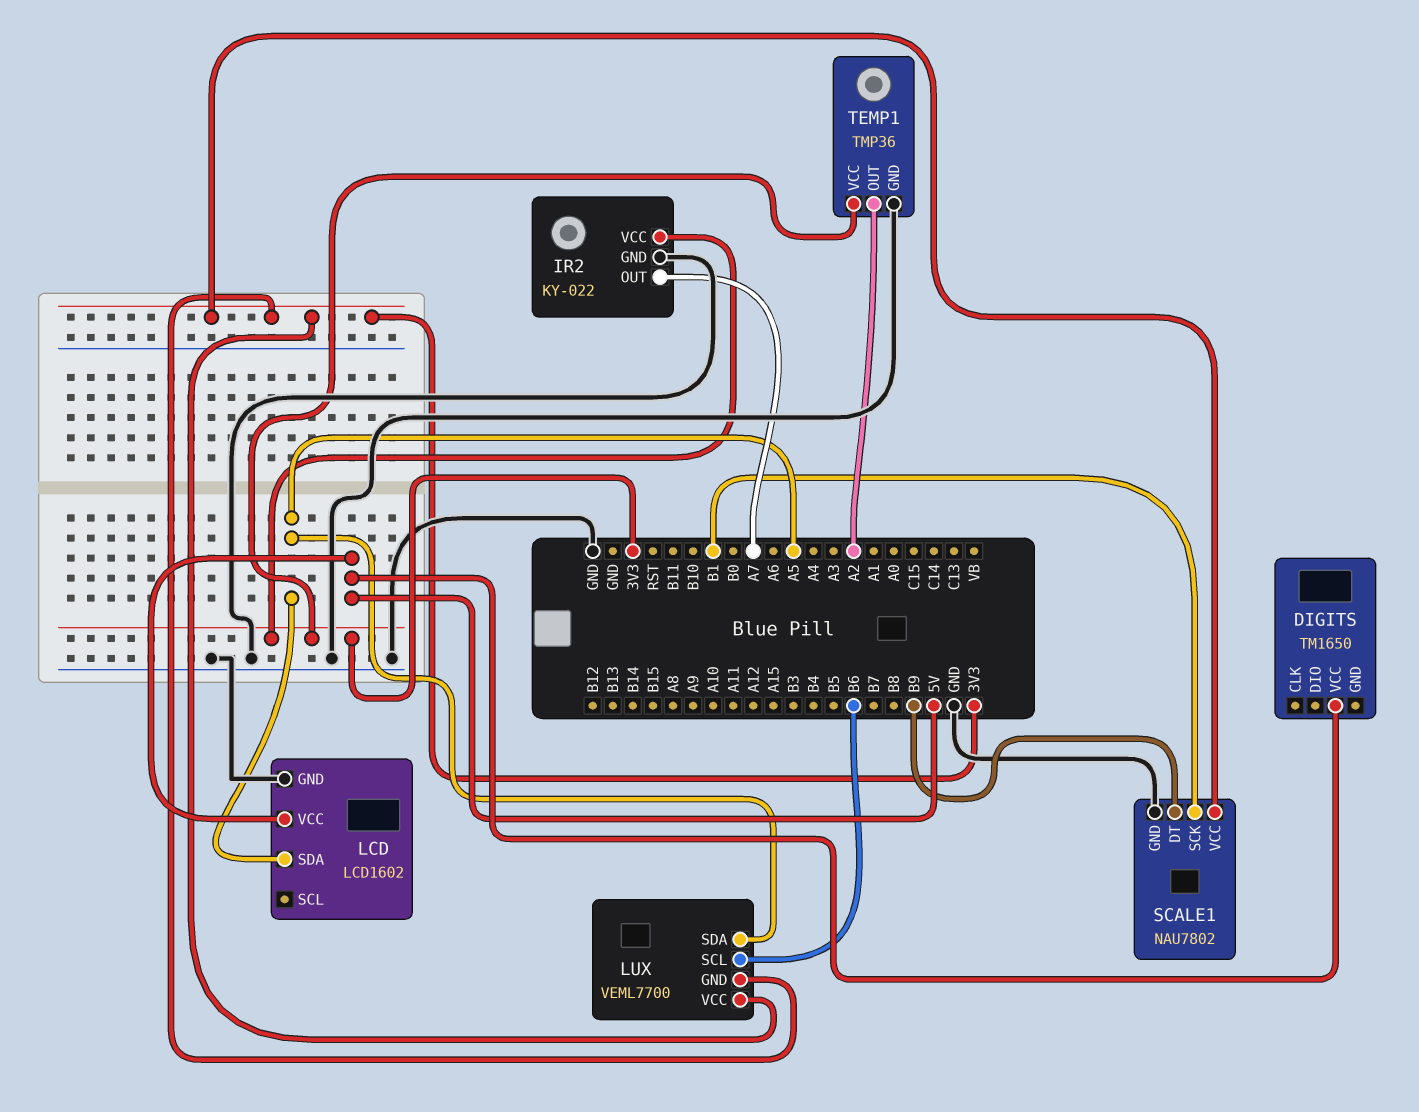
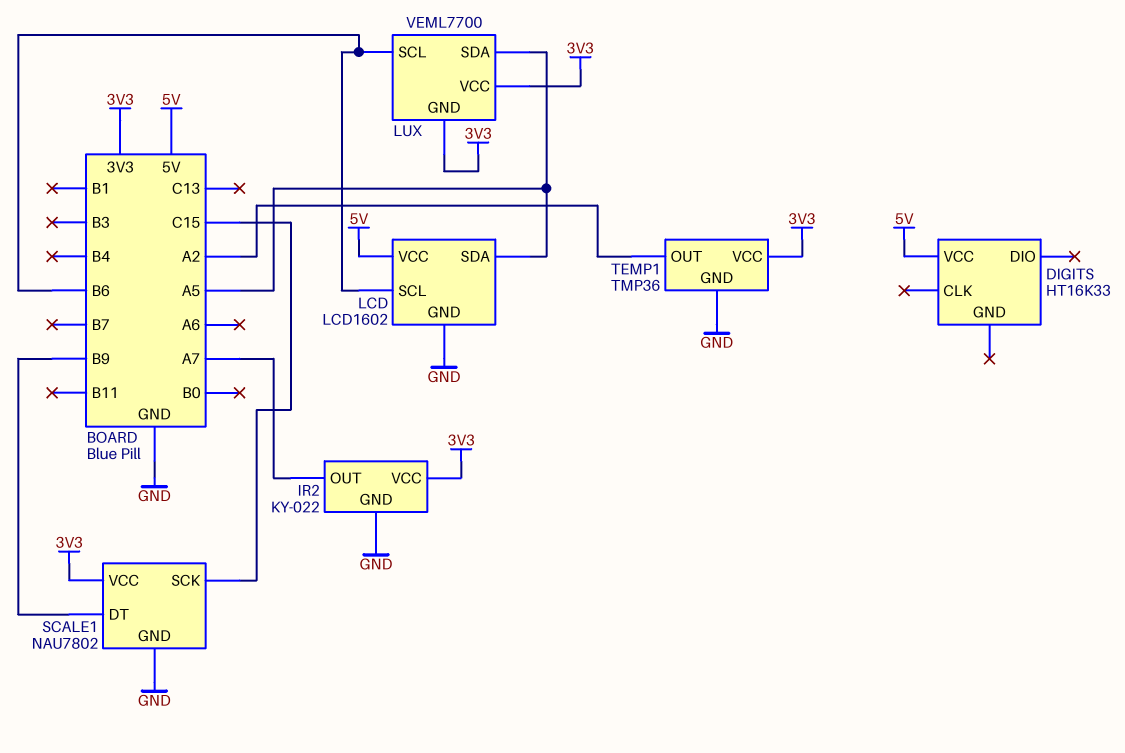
DIGITS: TM1650 -> HT16K33
LCD pin SCL: none -> B6
SCALE1 pin SCK: B1 -> C15

